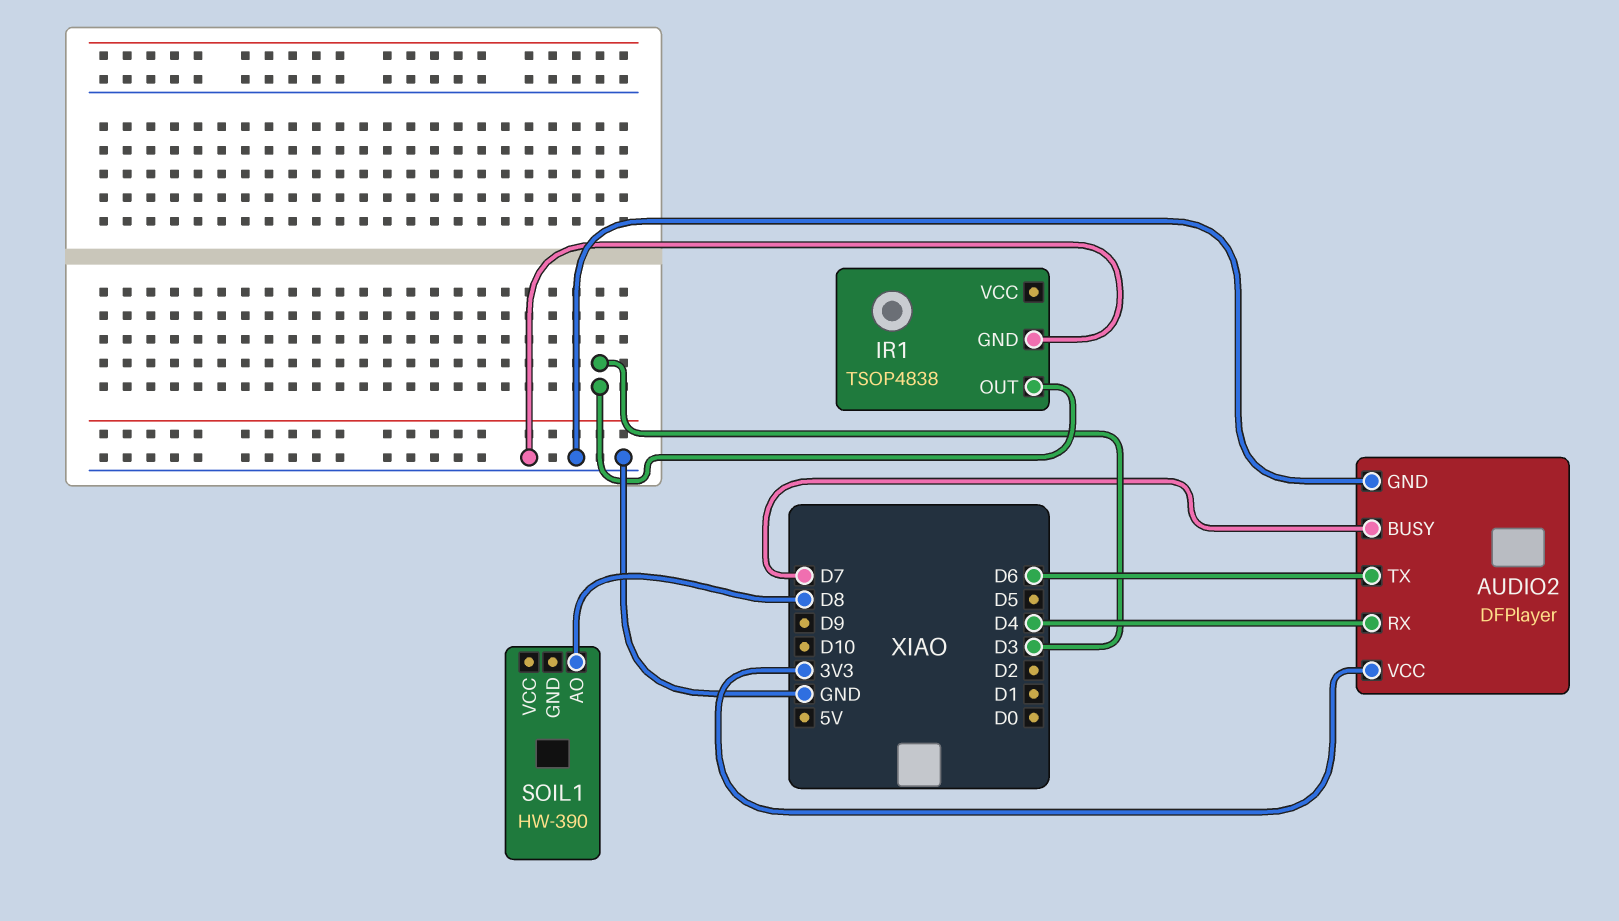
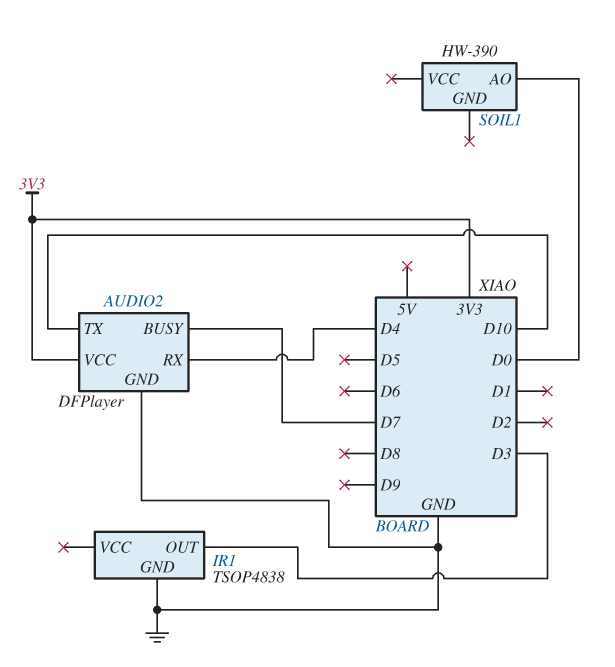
AUDIO2 pin TX: D6 -> D10
SOIL1 pin AO: D8 -> D0

